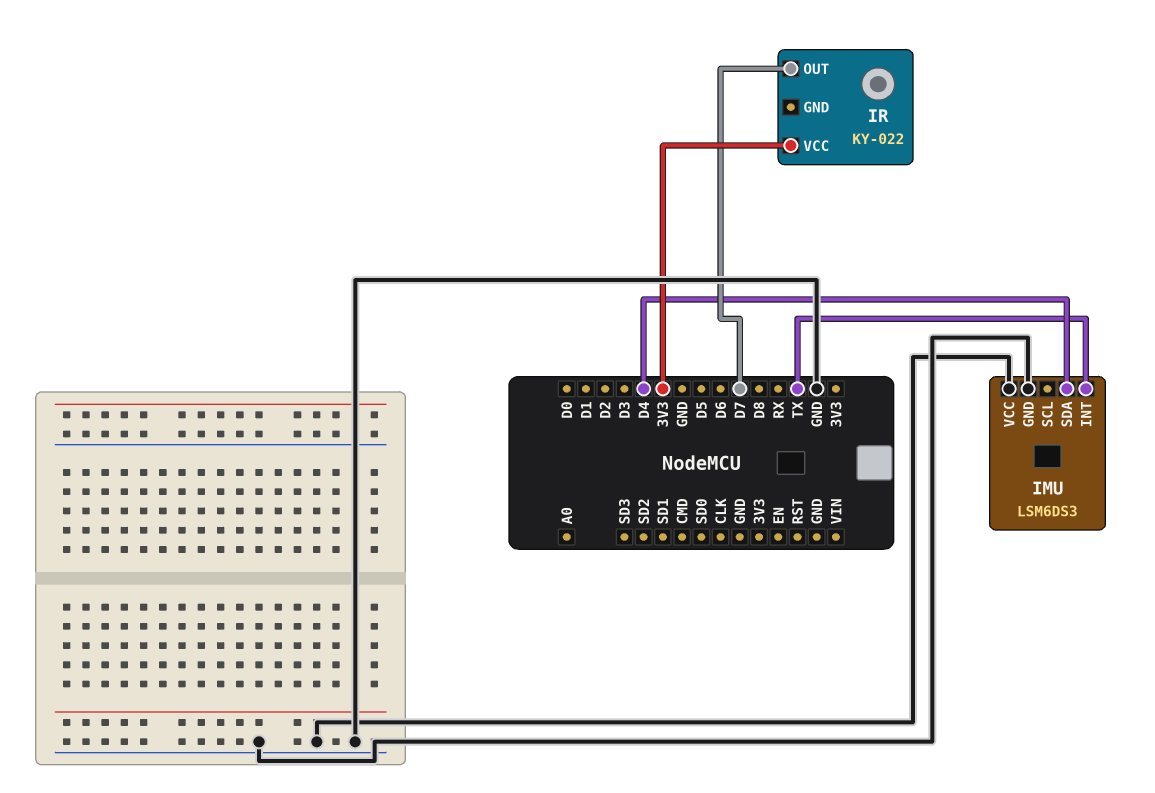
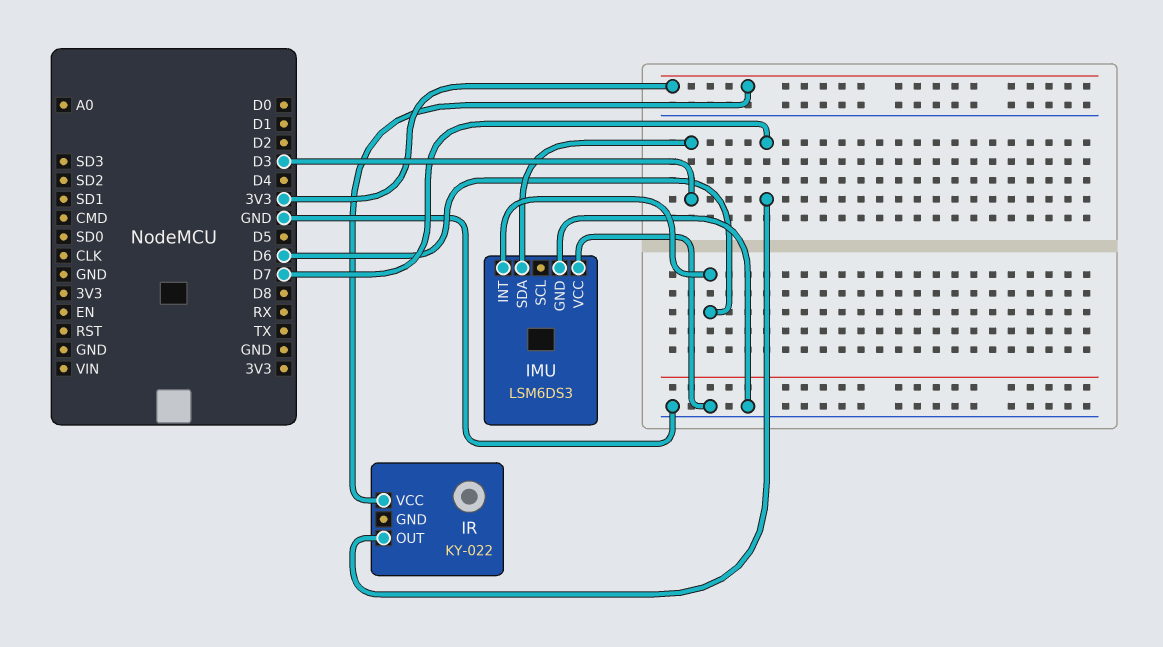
IMU pin INT: TX -> D6
IMU pin SDA: D4 -> D3

